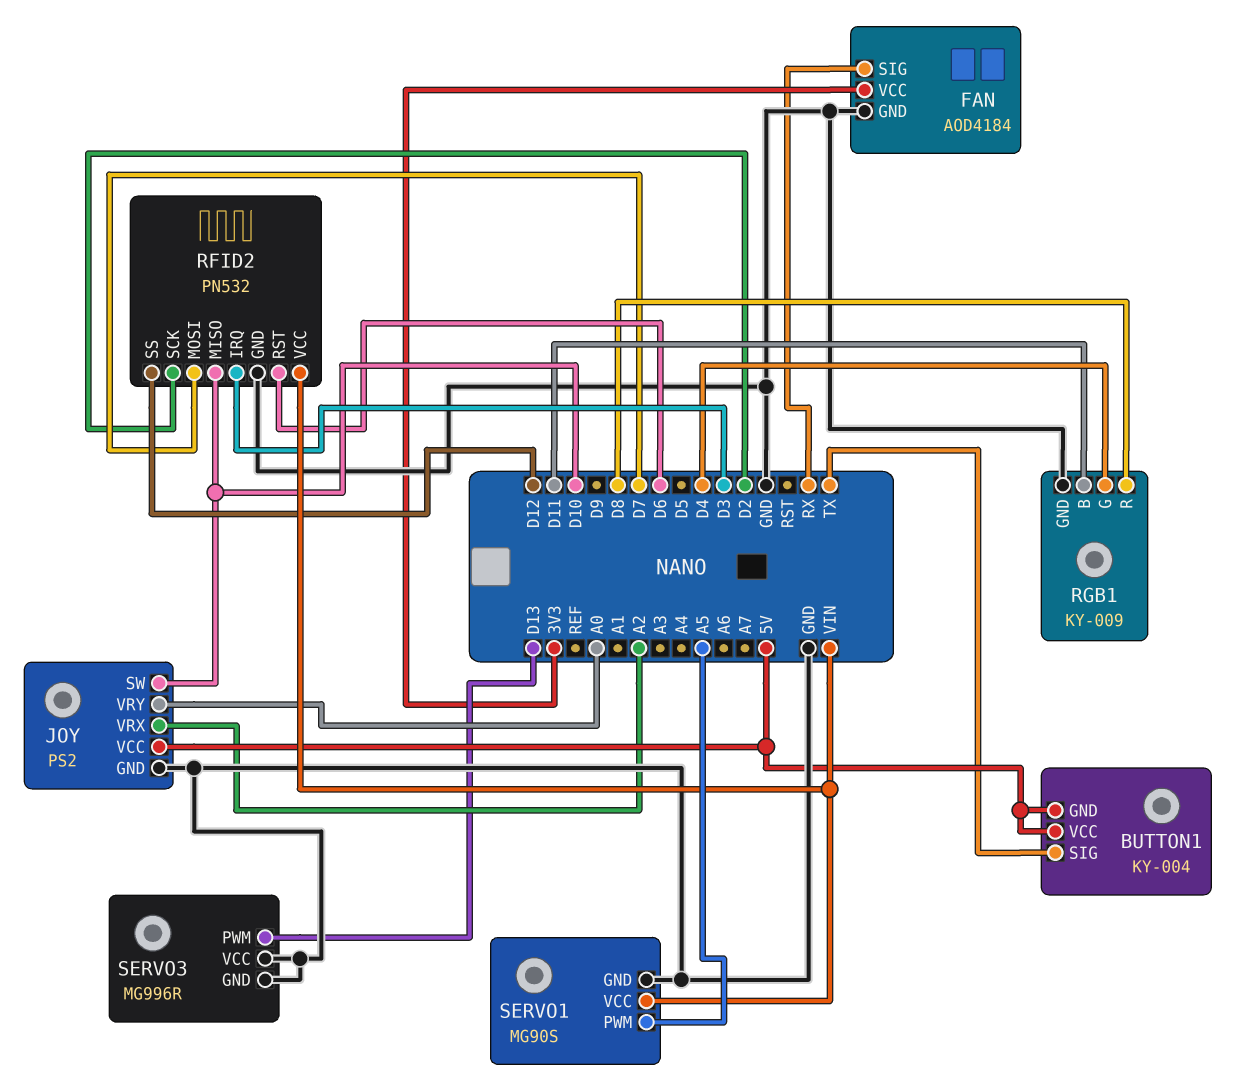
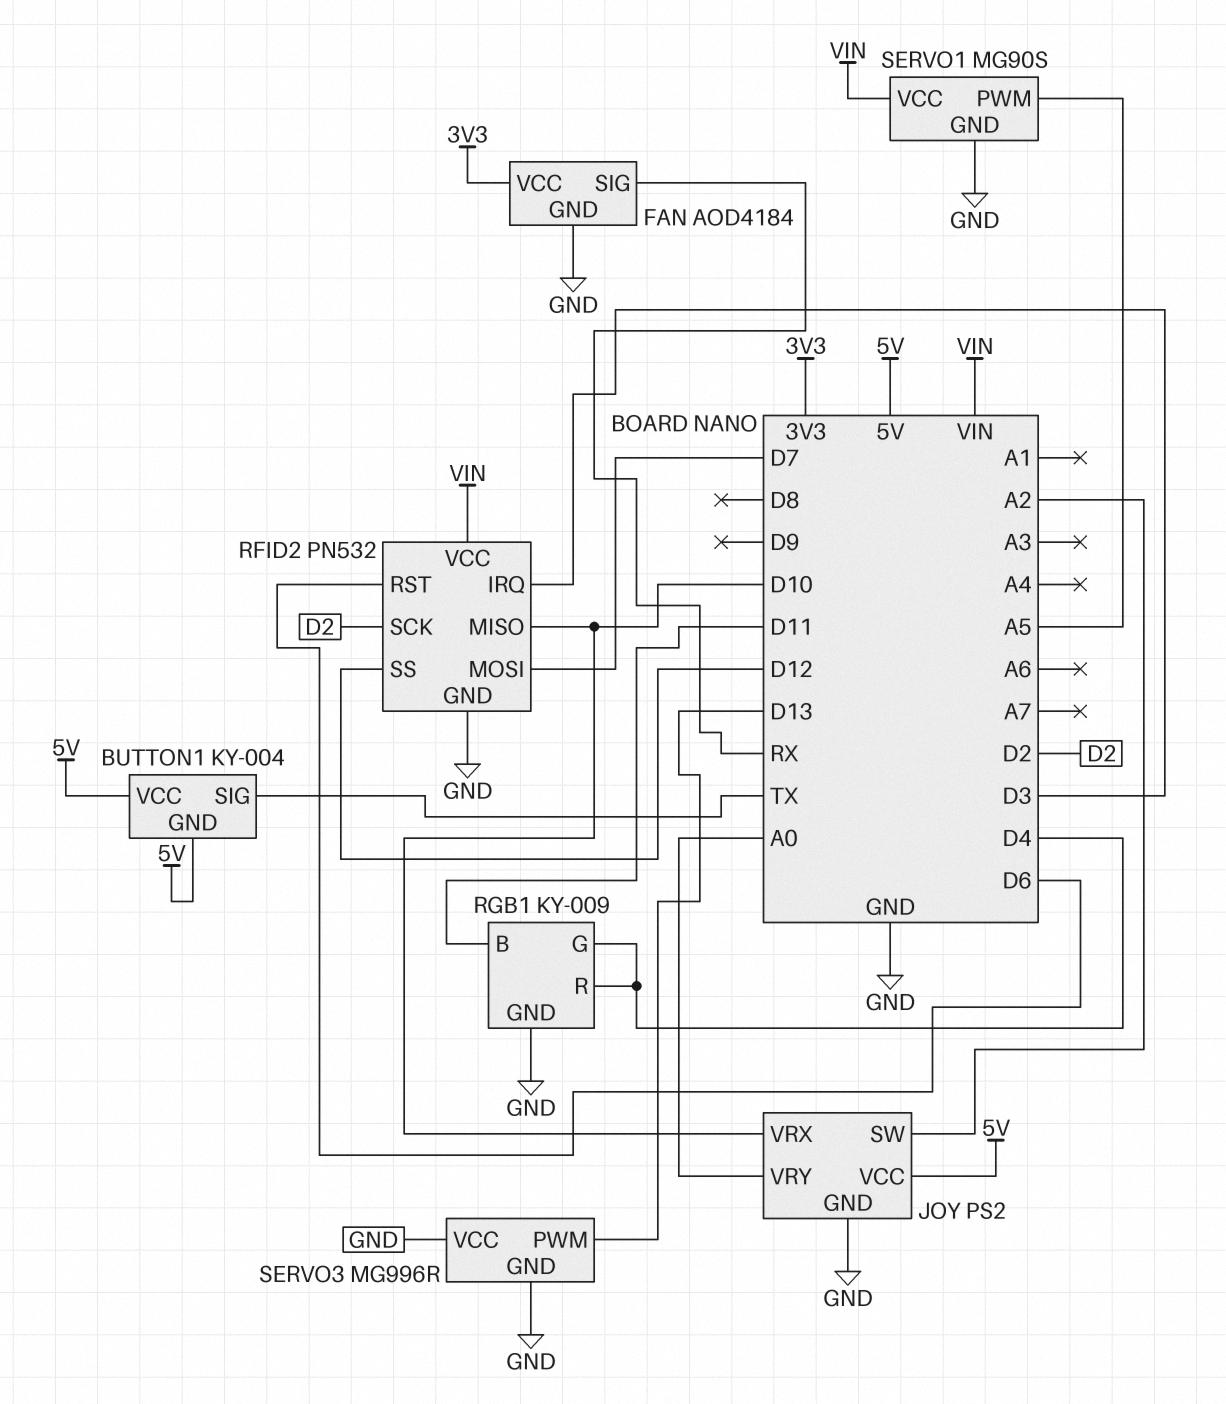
JOY pin SW: D10 -> A2
JOY pin VRX: A2 -> D10
RGB1 pin R: D8 -> D4

